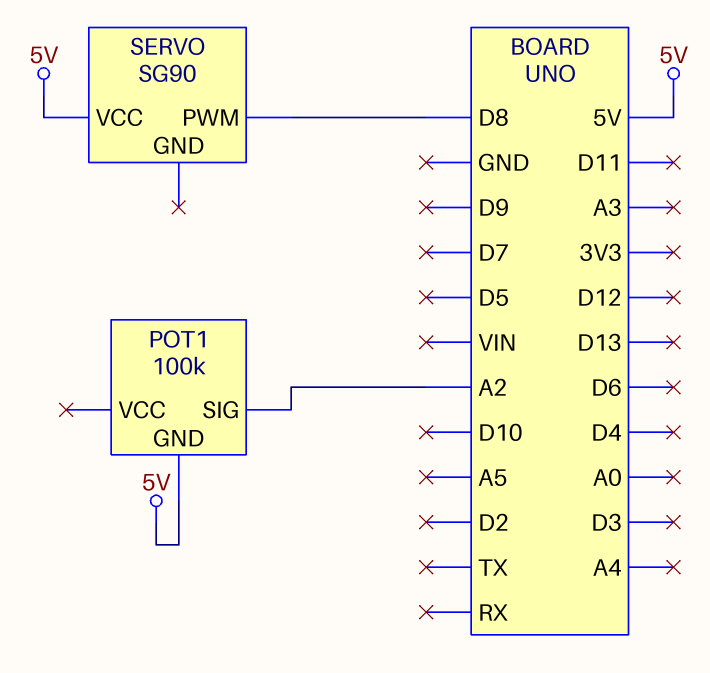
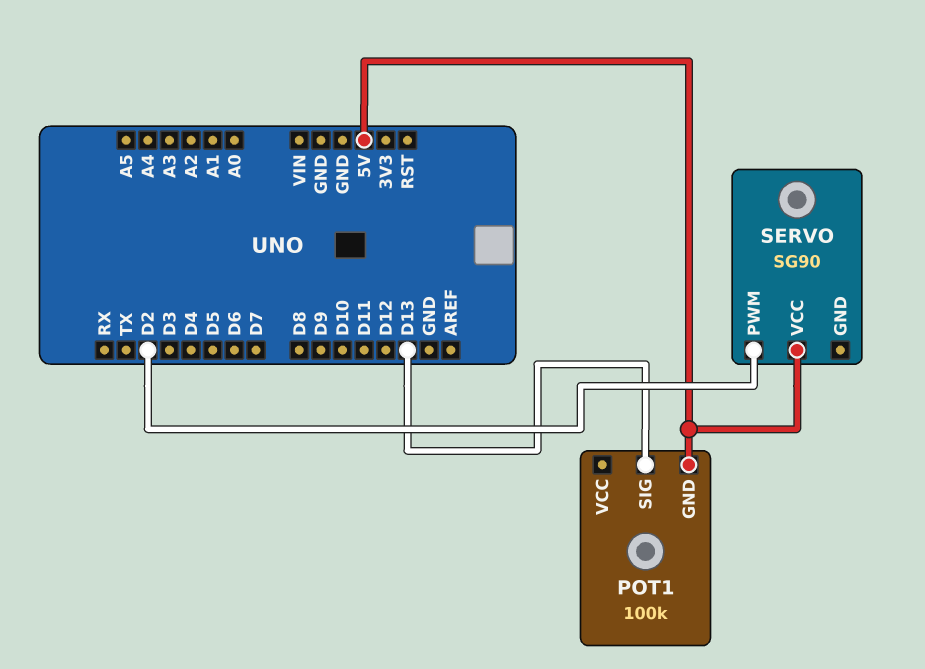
POT1 pin SIG: A2 -> D13
SERVO pin PWM: D8 -> D2

